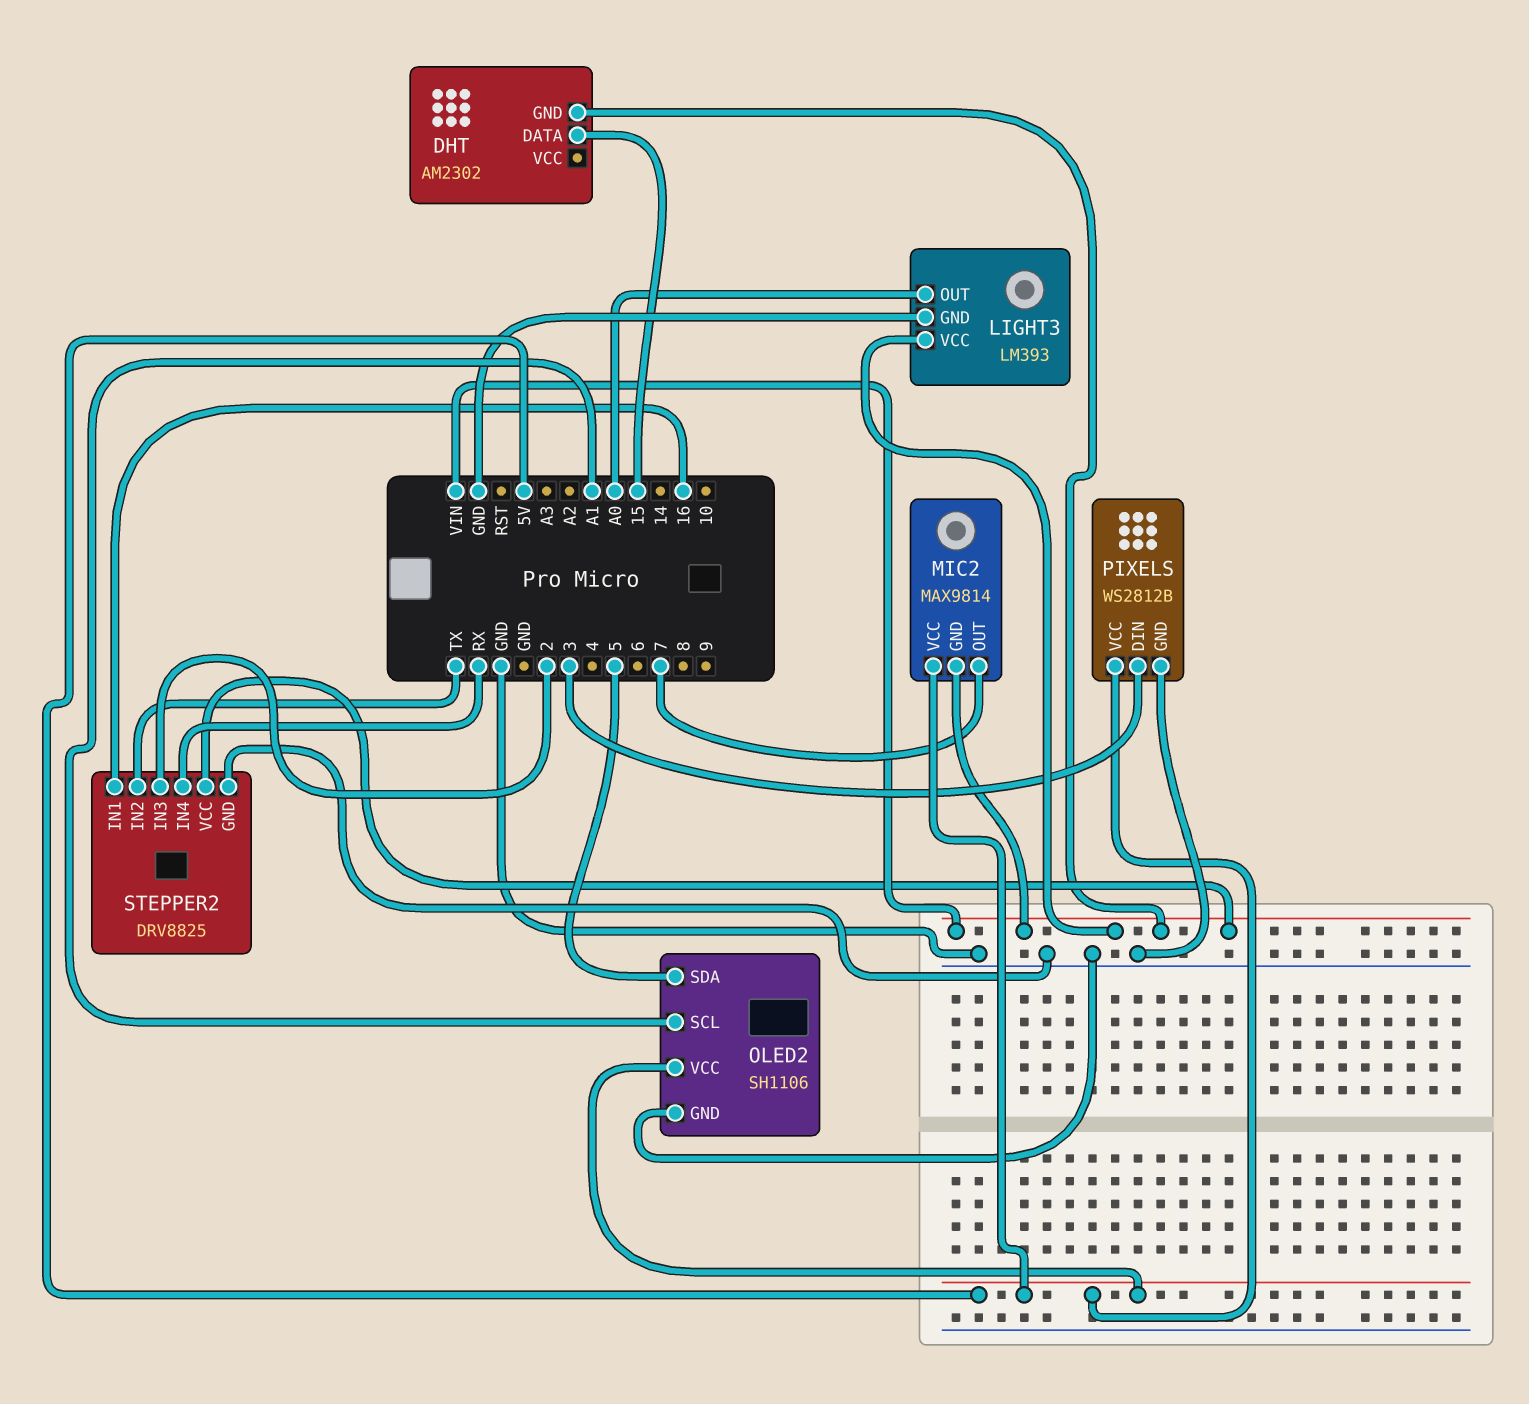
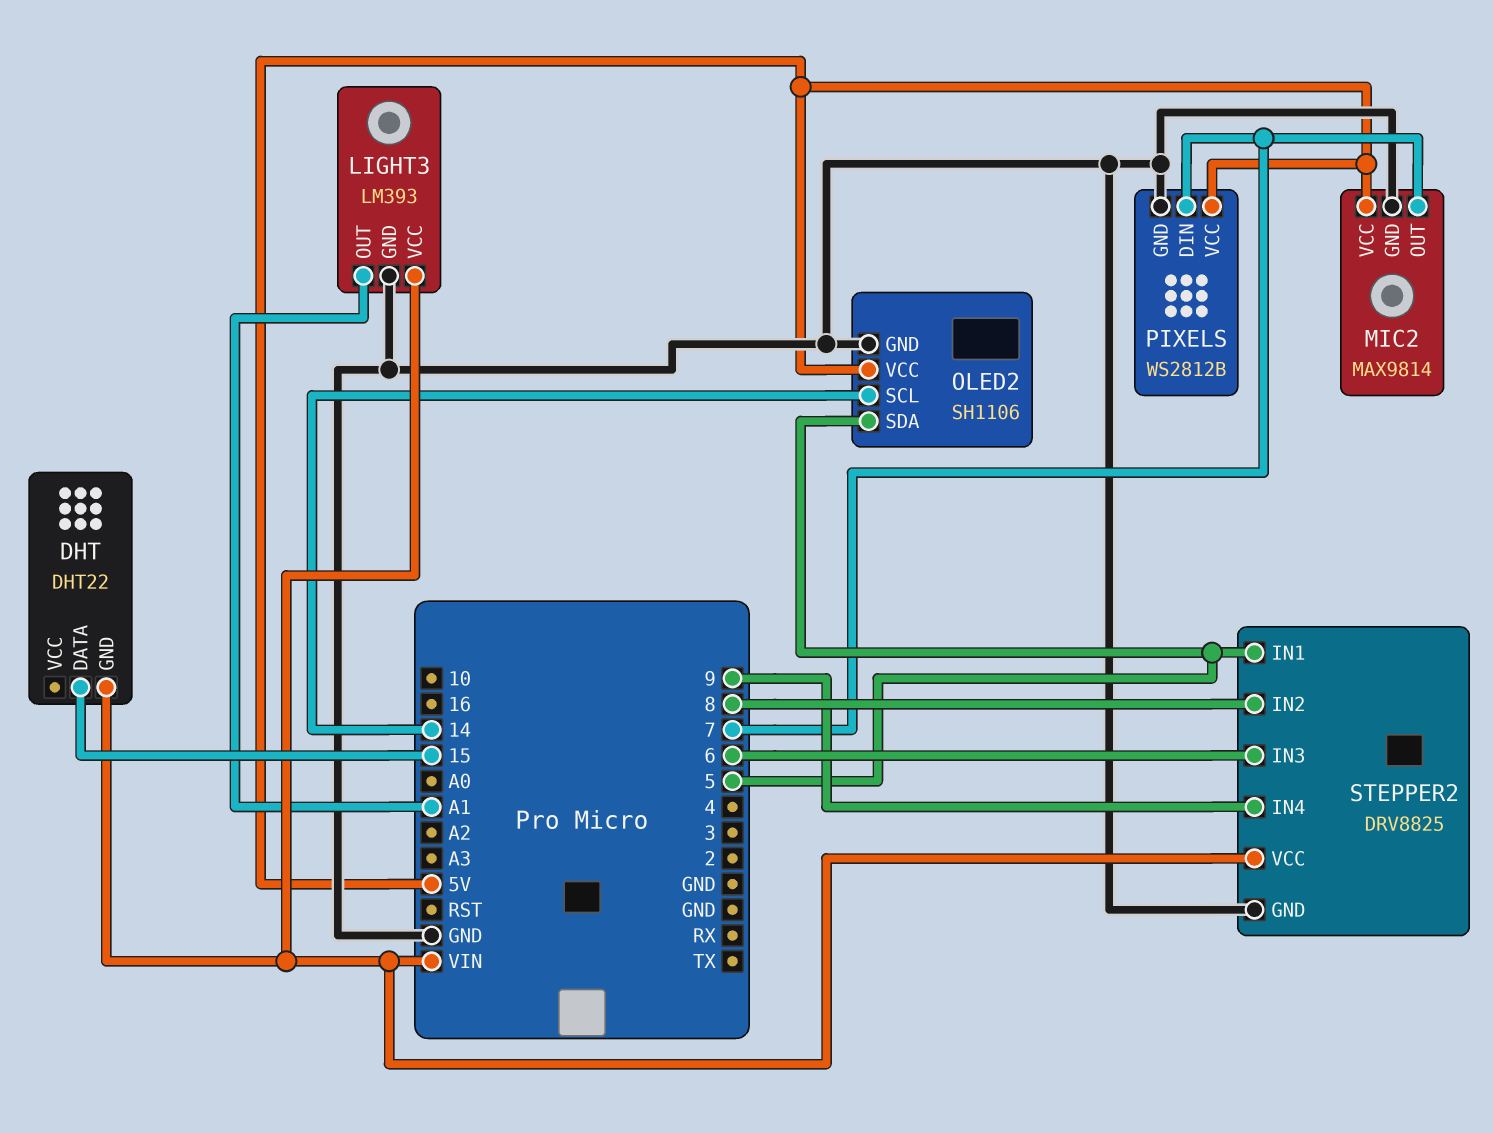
DHT: AM2302 -> DHT22
LIGHT3 pin OUT: A0 -> A1
MIC2 pin GND: VIN -> GND
OLED2 pin SCL: A1 -> 14
PIXELS pin DIN: 3 -> 7
STEPPER2 pin IN1: 16 -> 5
STEPPER2 pin IN2: TX -> 8
STEPPER2 pin IN3: 2 -> 6
STEPPER2 pin IN4: RX -> 9

